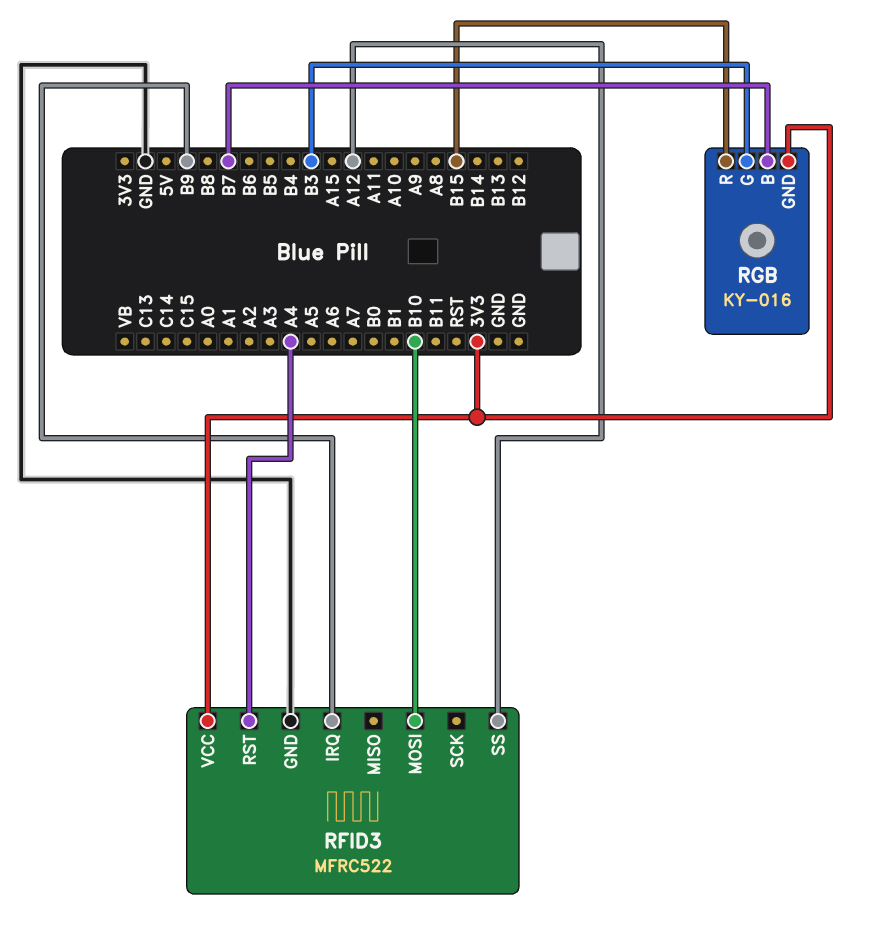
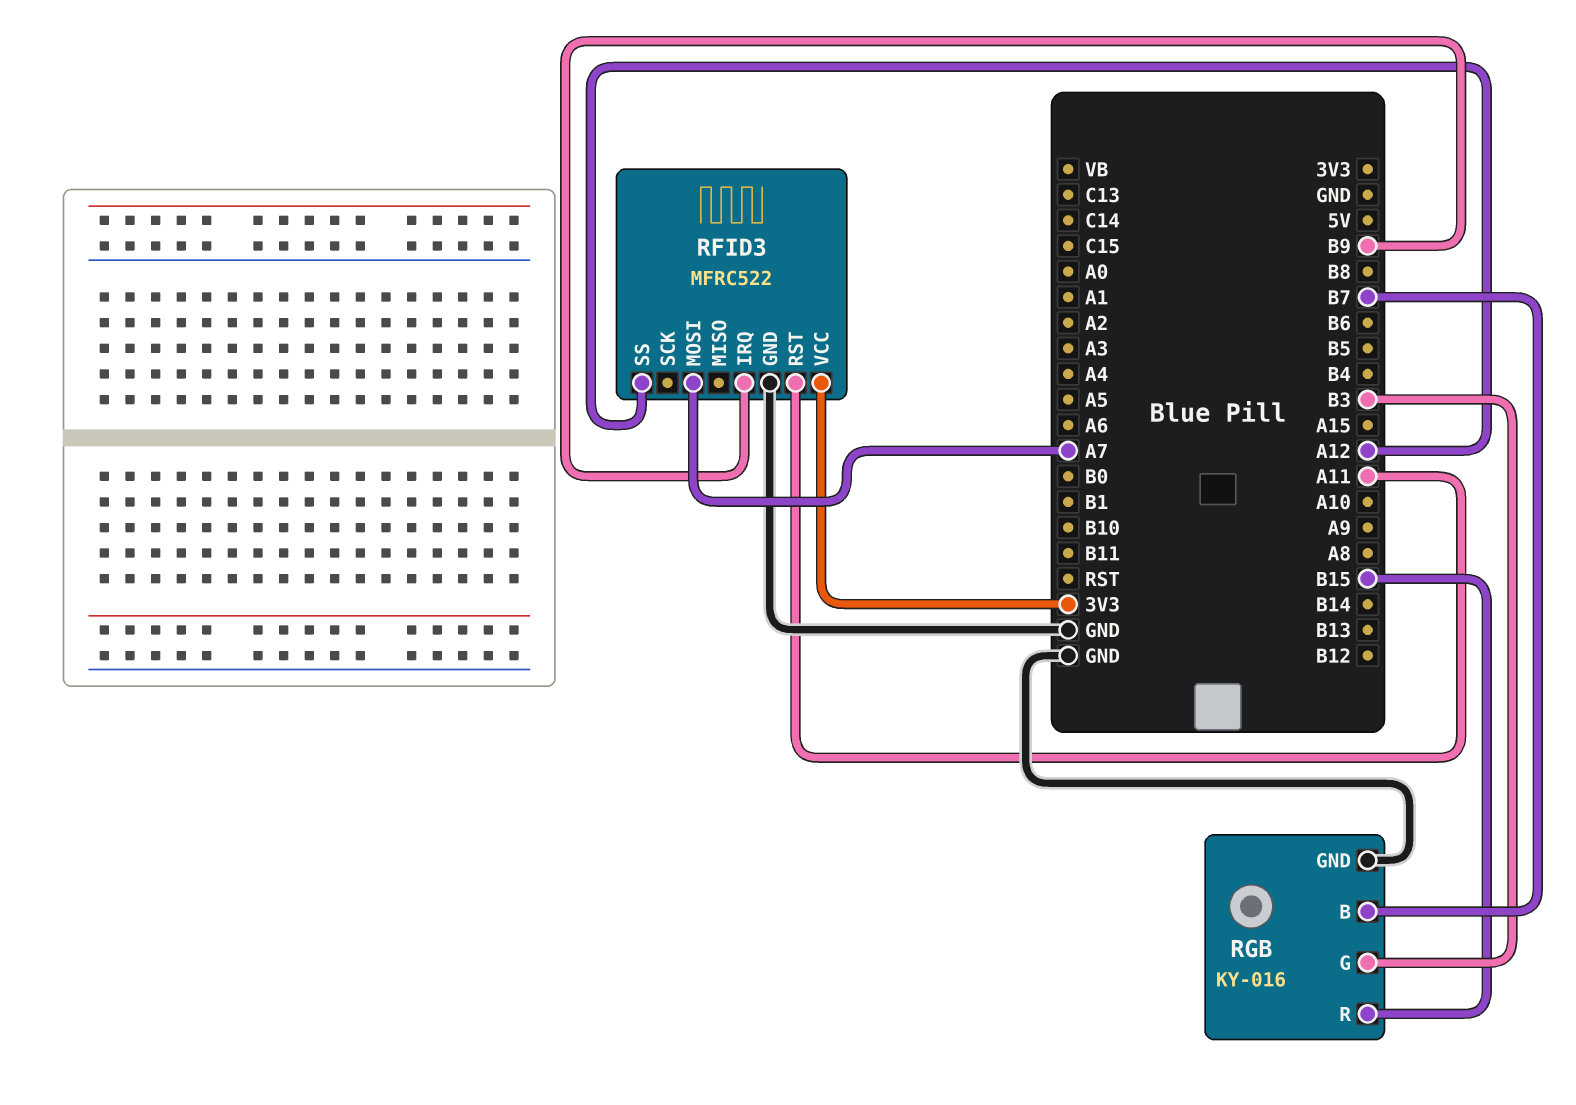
RFID3 pin MOSI: B10 -> A7
RFID3 pin RST: A4 -> A11
RGB pin GND: 3V3 -> GND

